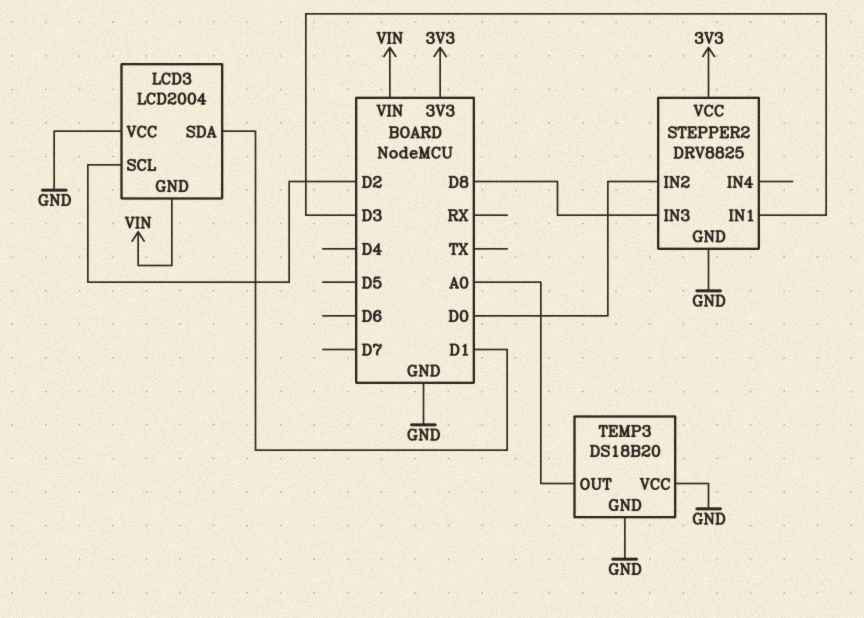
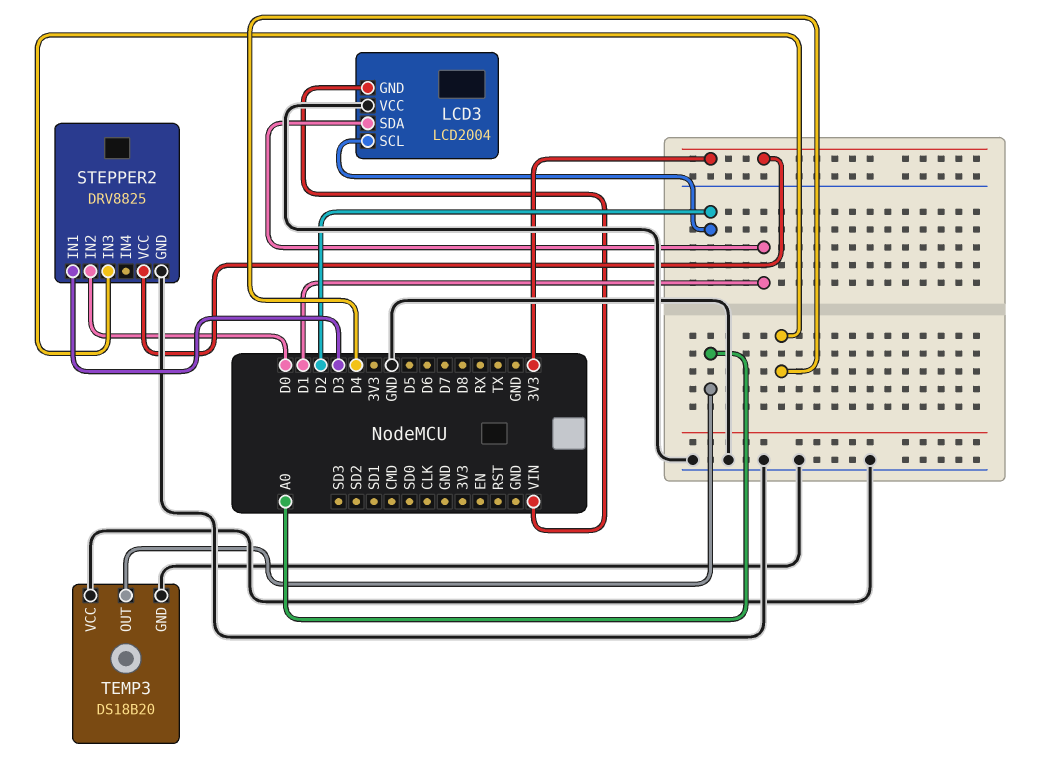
STEPPER2 pin IN3: D8 -> D4

